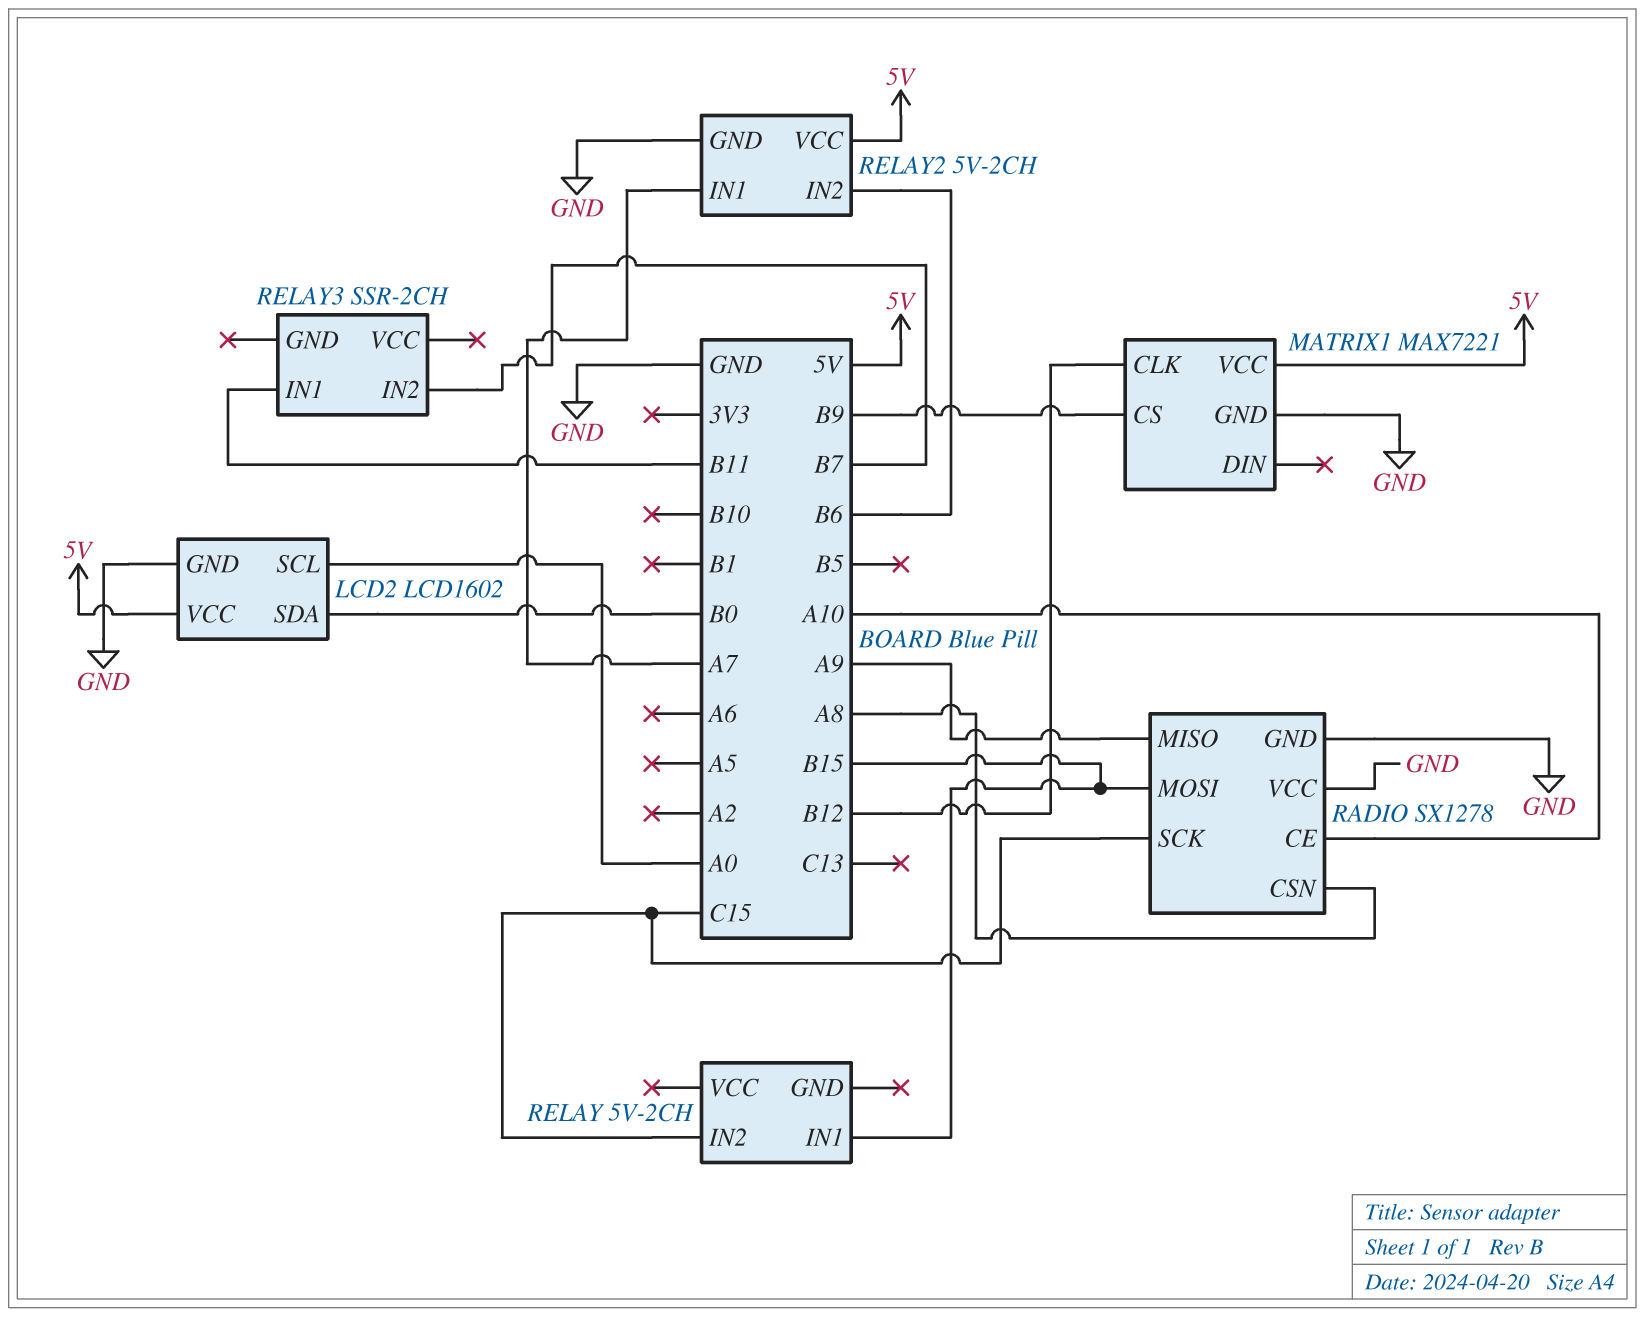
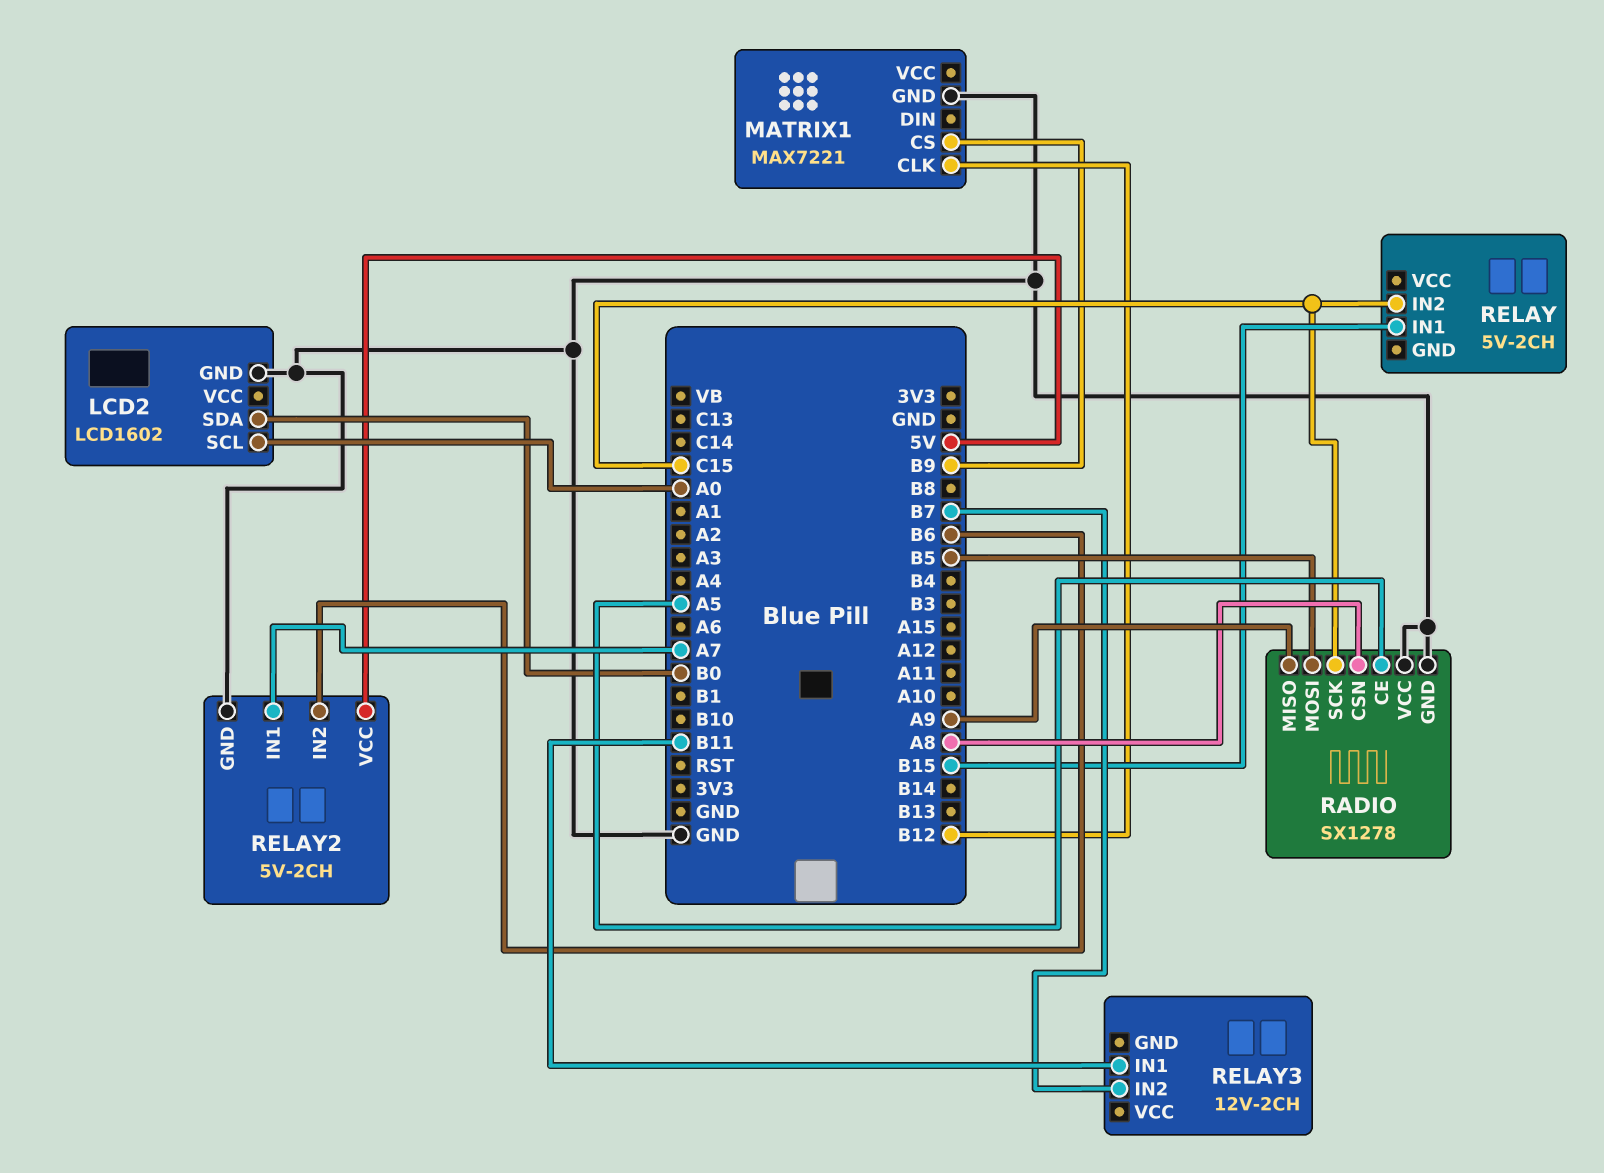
LCD2 pin VCC: 5V -> none
MATRIX1 pin VCC: 5V -> none
RADIO pin CE: A10 -> A5
RADIO pin MOSI: B15 -> B5
RELAY3: SSR-2CH -> 12V-2CH

